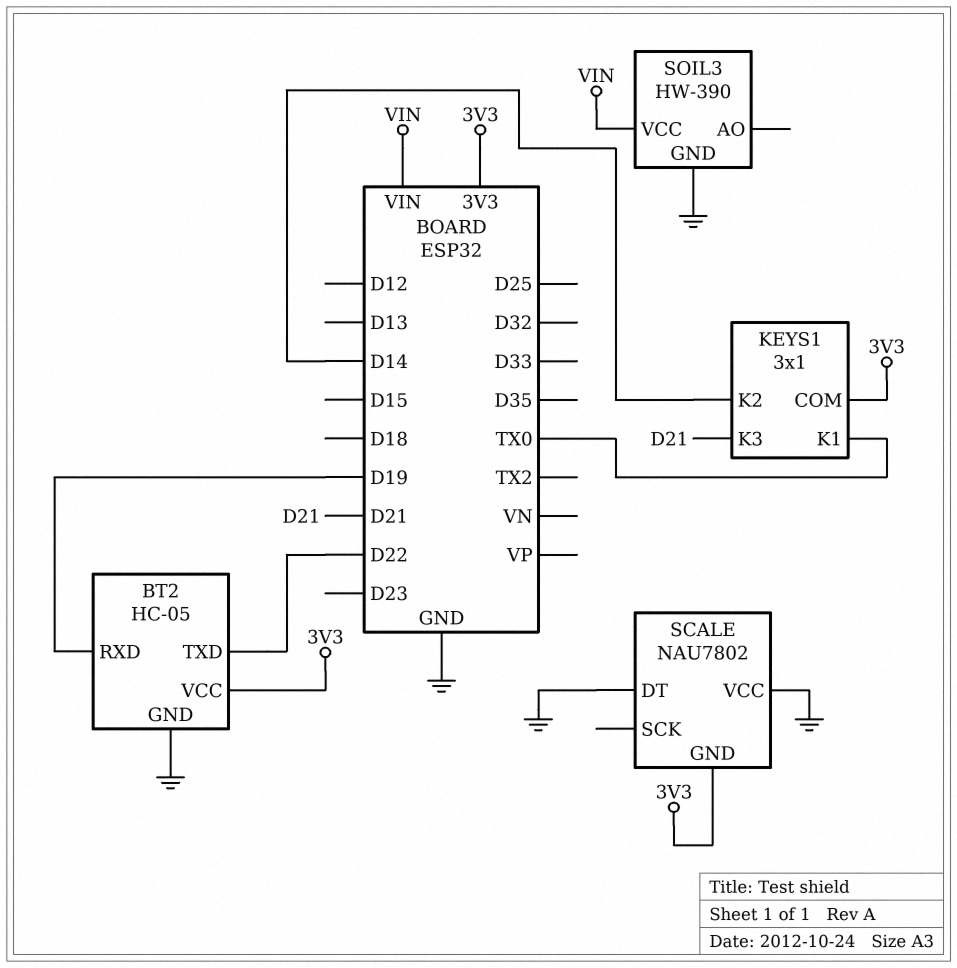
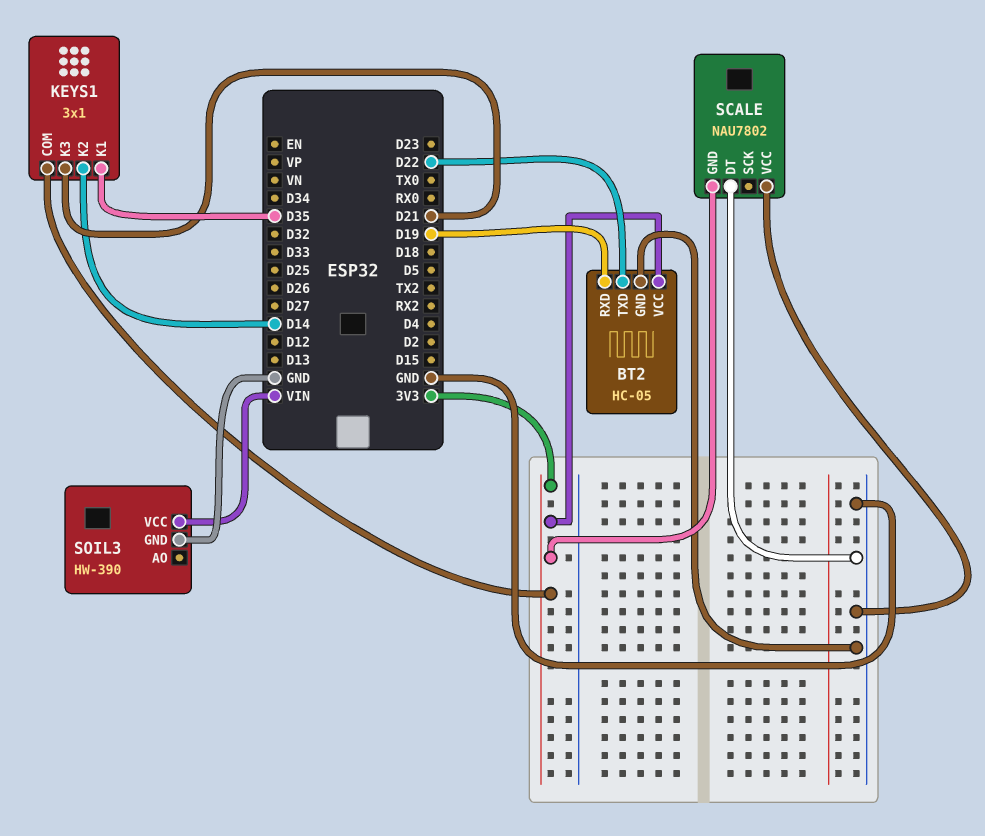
KEYS1 pin K1: TX0 -> D35

